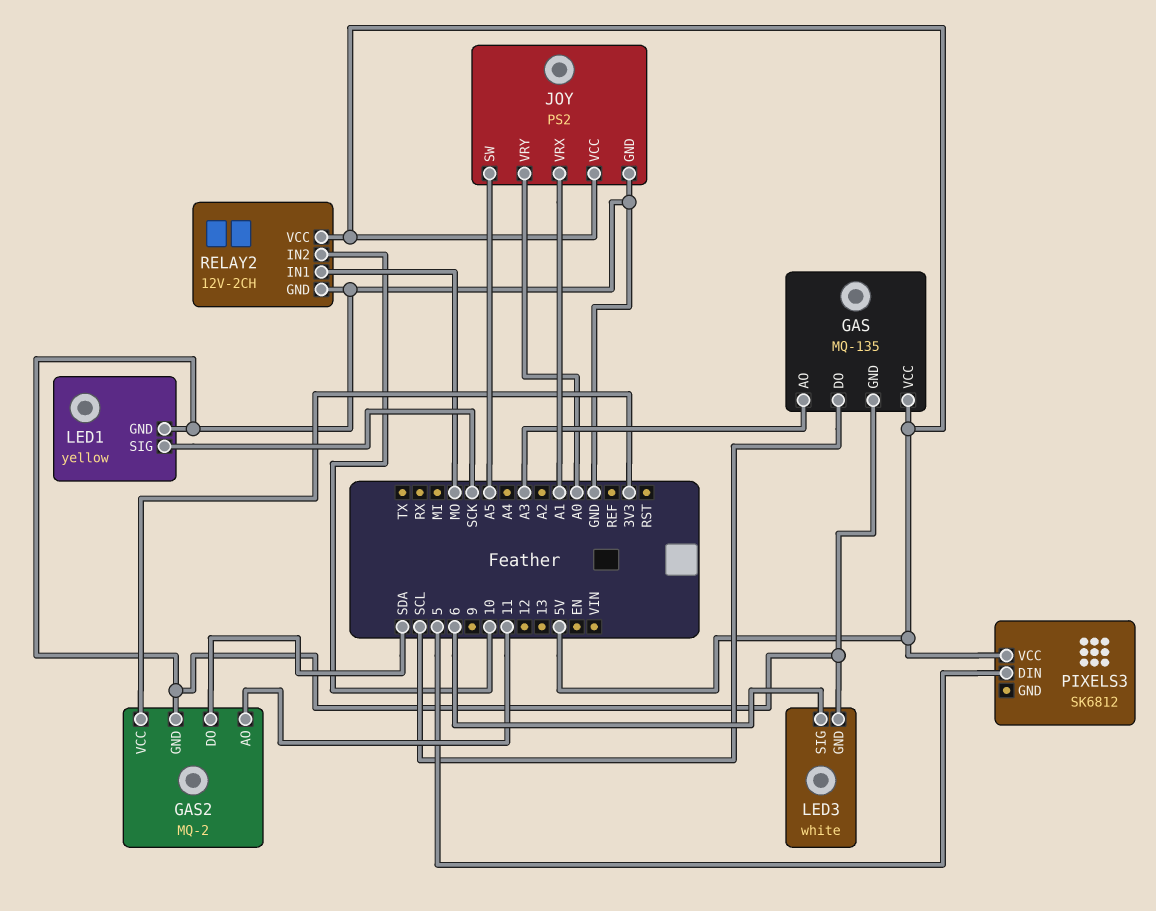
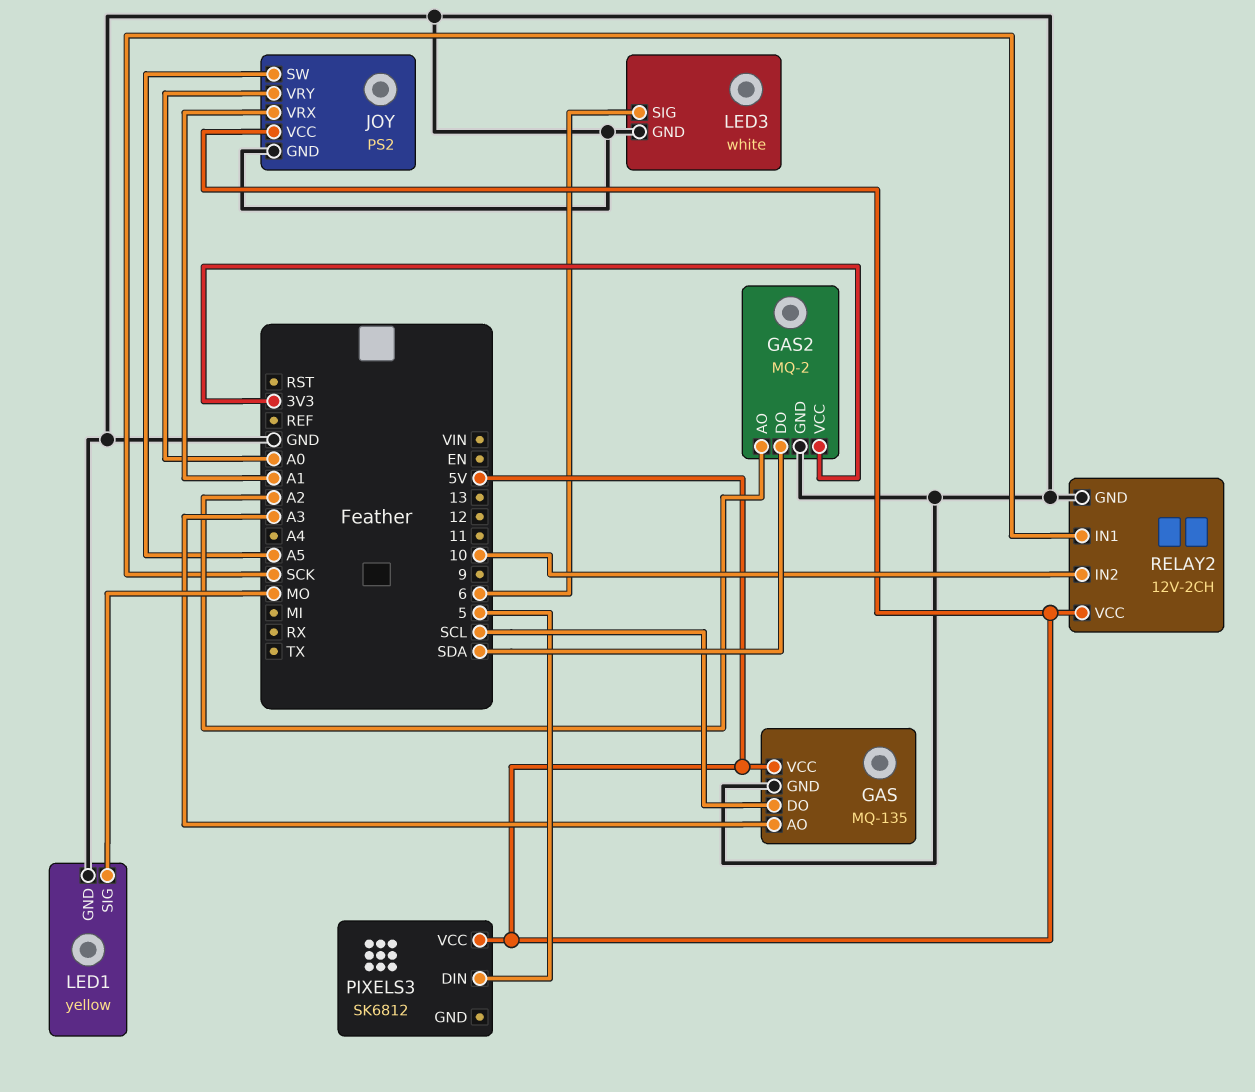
GAS2 pin AO: 11 -> A2
LED1 pin SIG: SCK -> MO
RELAY2 pin IN1: MO -> SCK

